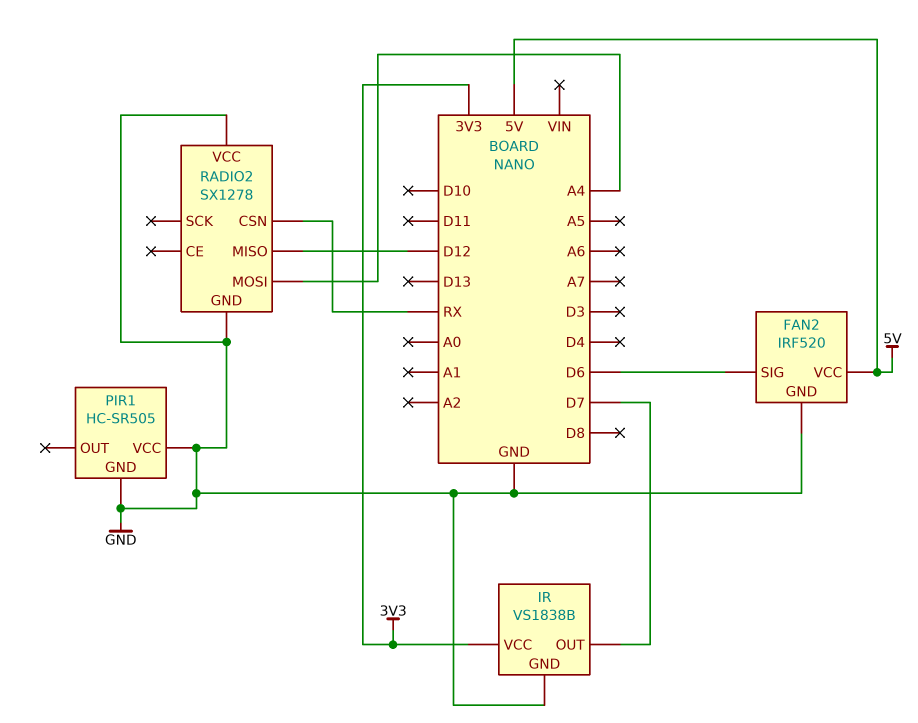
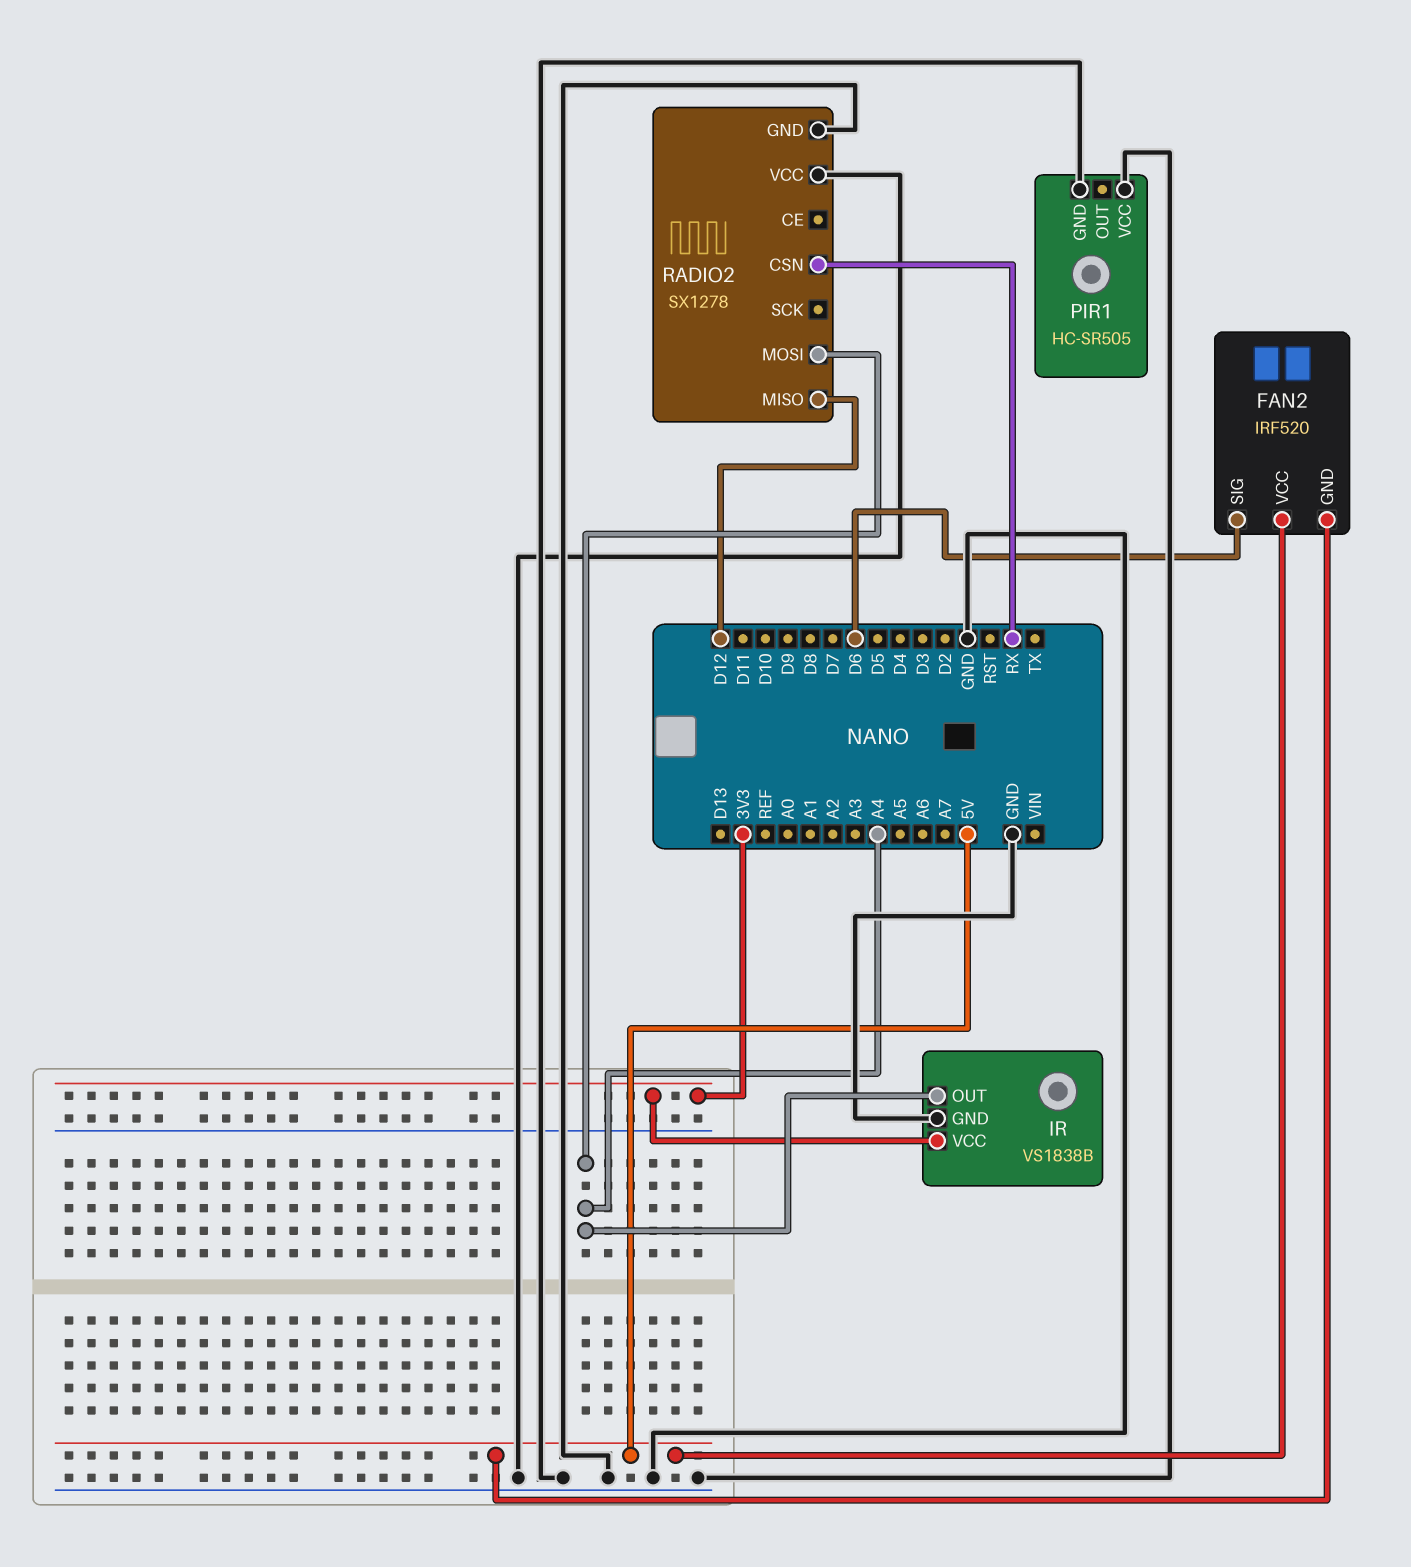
FAN2 pin GND: GND -> 5V
IR pin OUT: D7 -> A4

